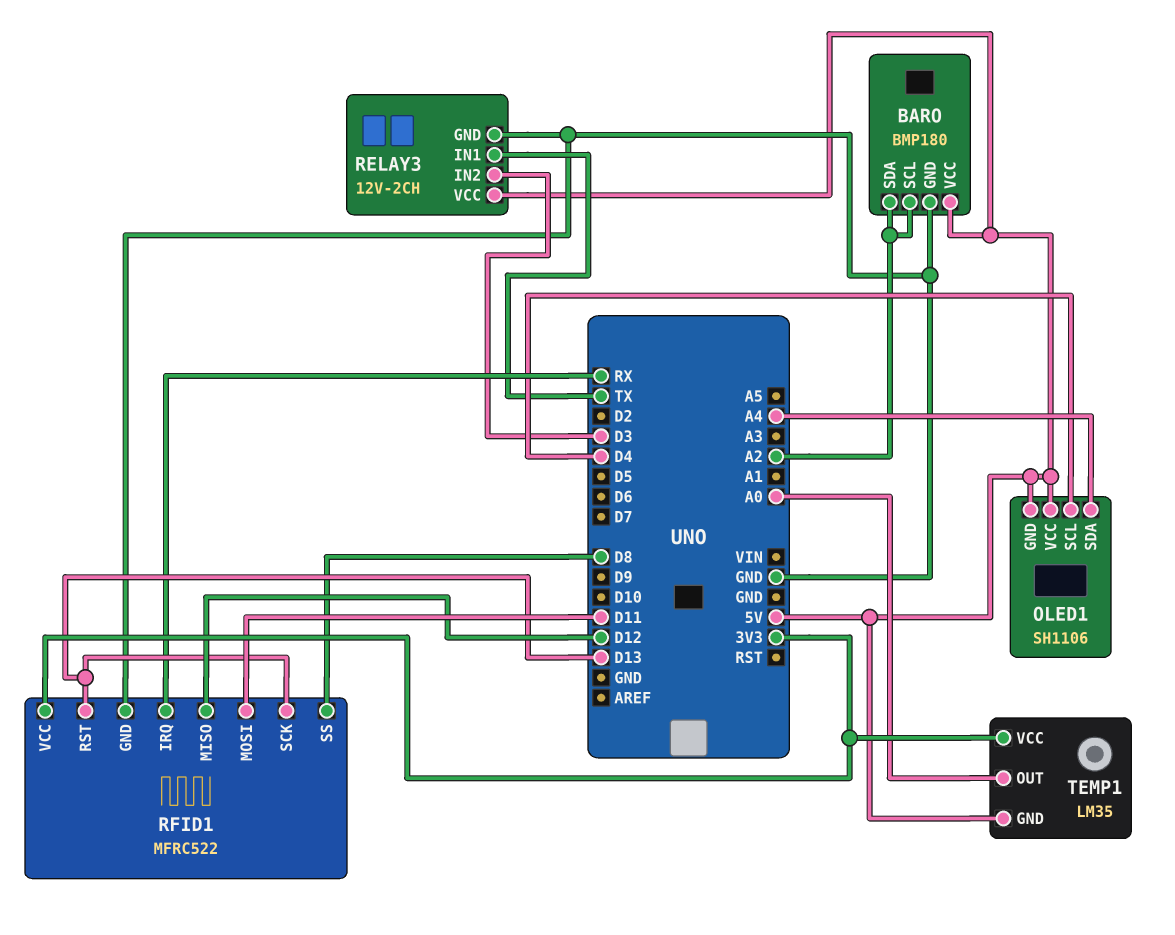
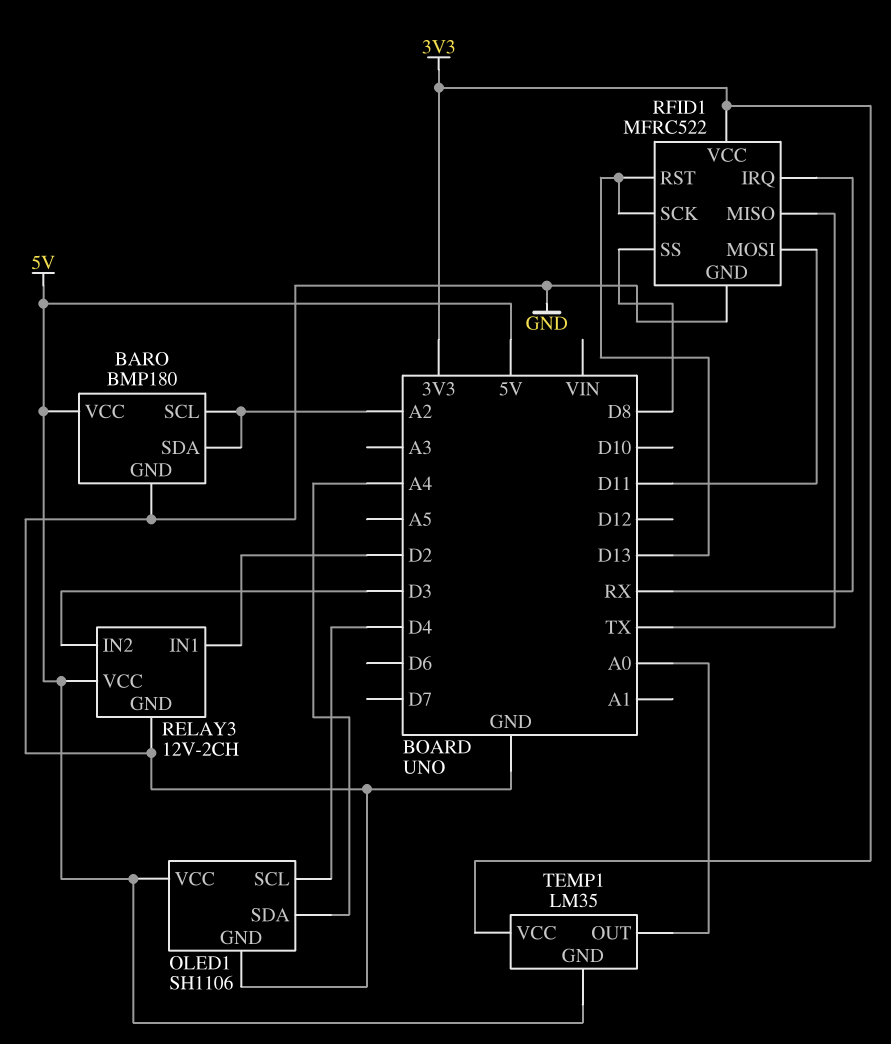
OLED1 pin GND: 5V -> GND
RELAY3 pin IN1: TX -> D2
RFID1 pin MISO: D12 -> TX

